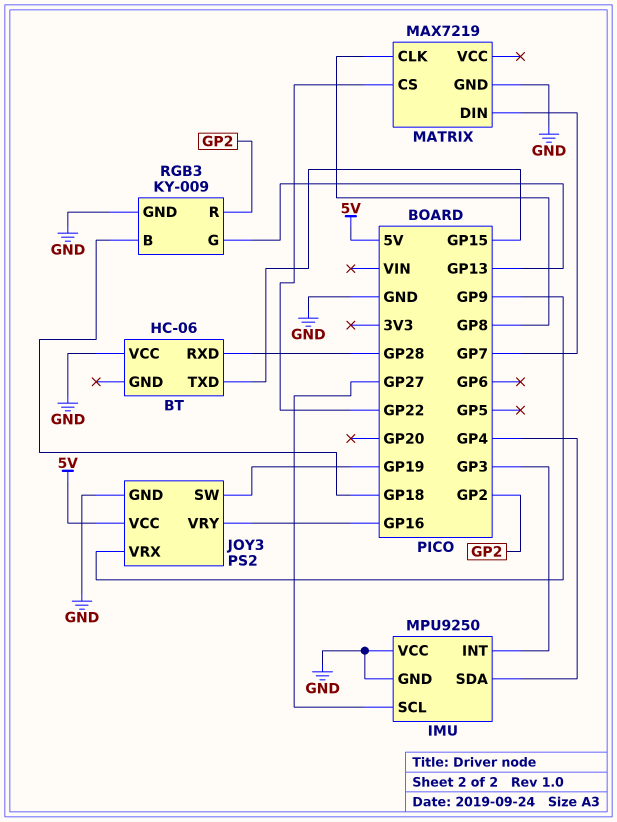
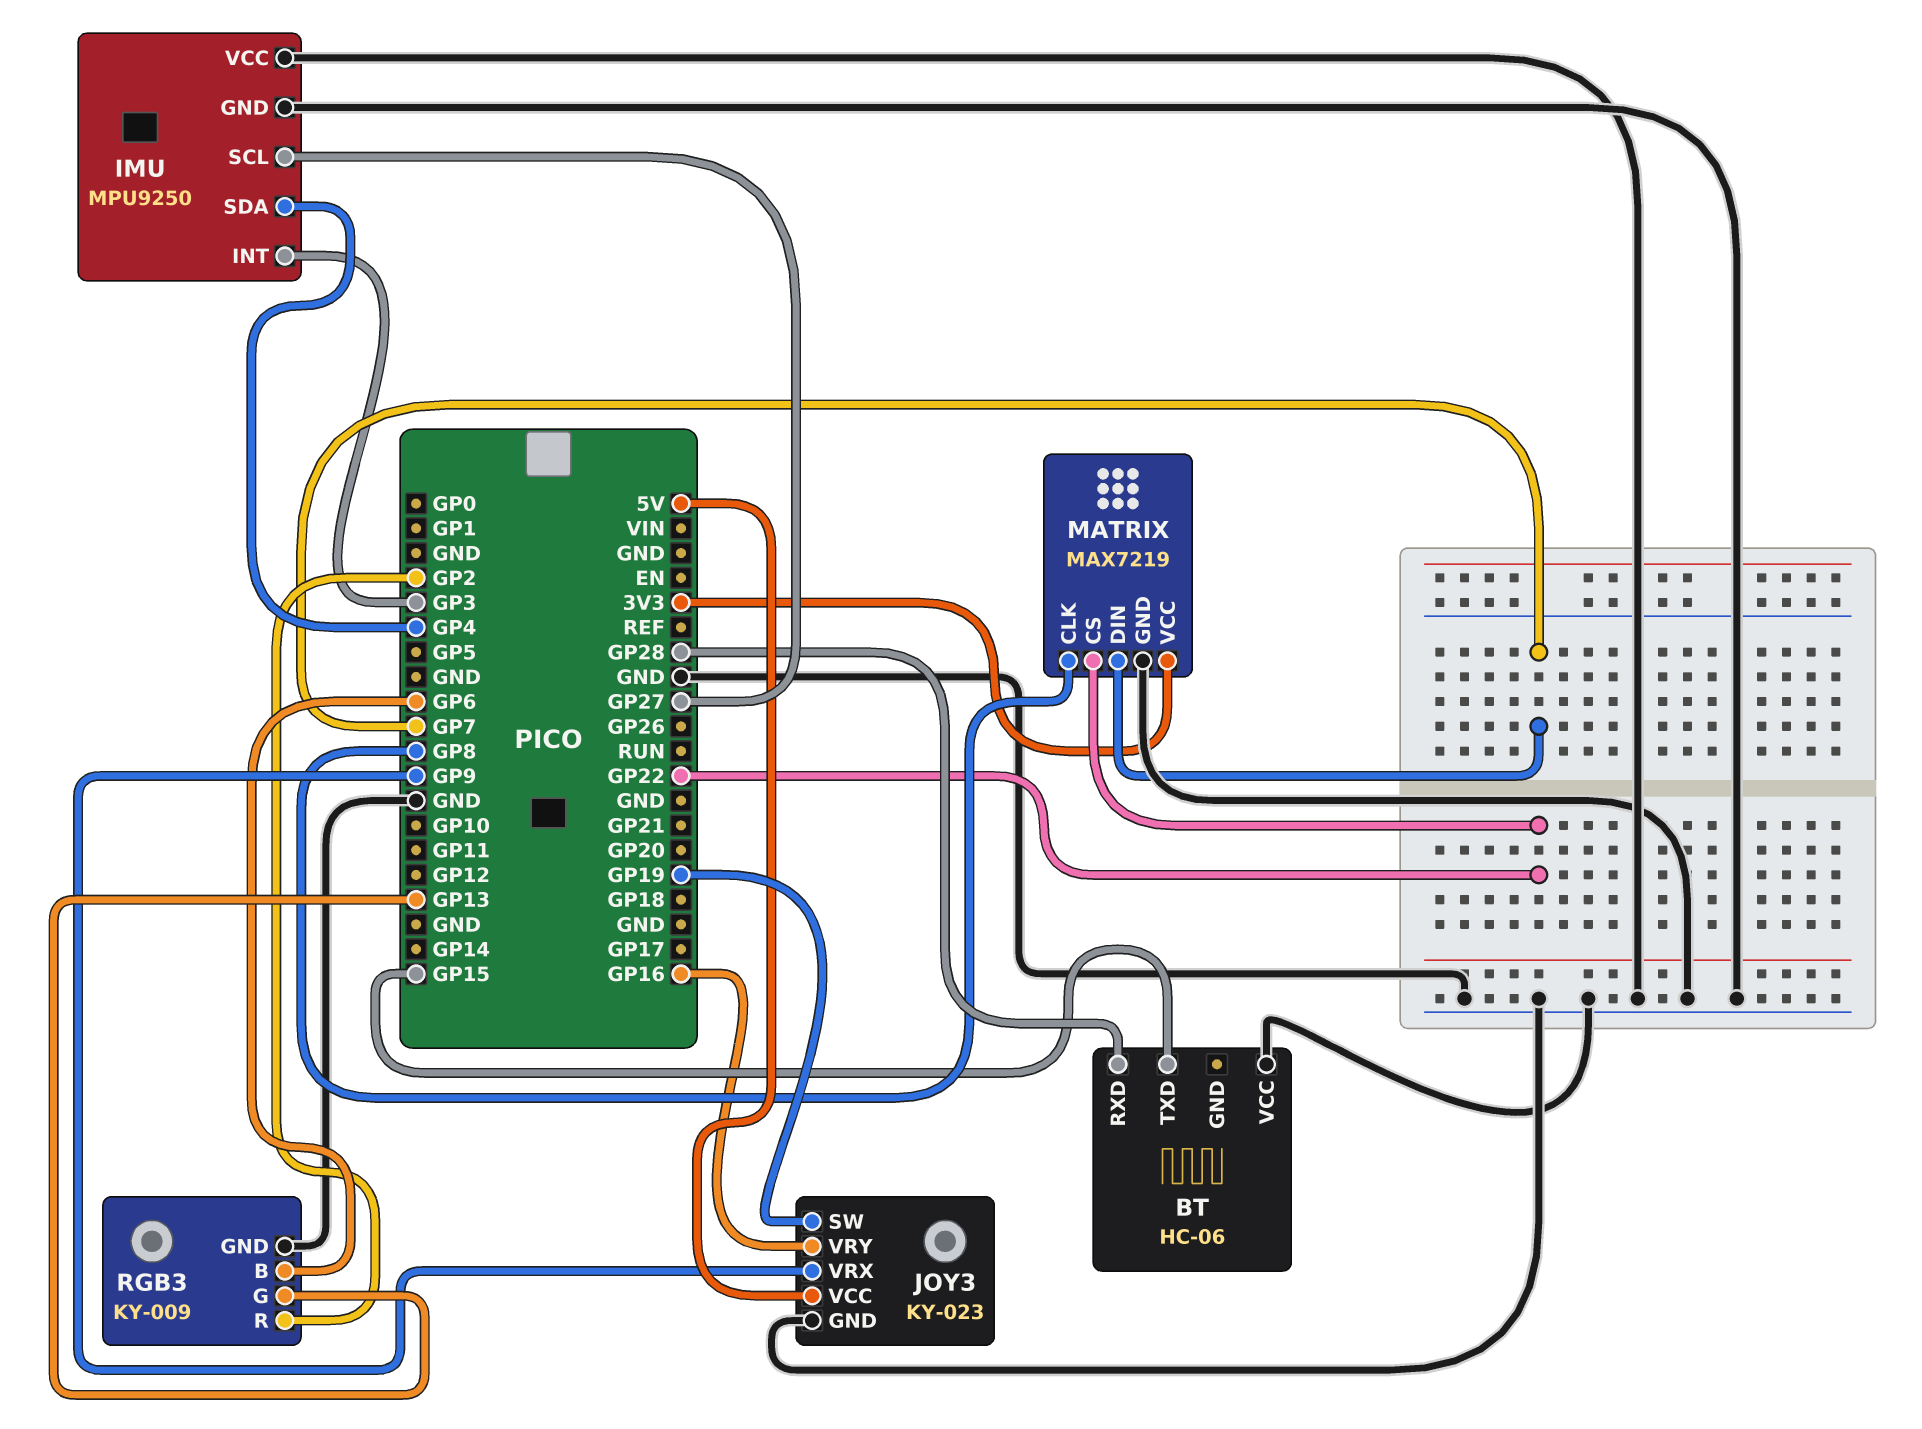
JOY3: PS2 -> KY-023
MATRIX pin VCC: none -> 3V3
RGB3 pin B: GP18 -> GP6

